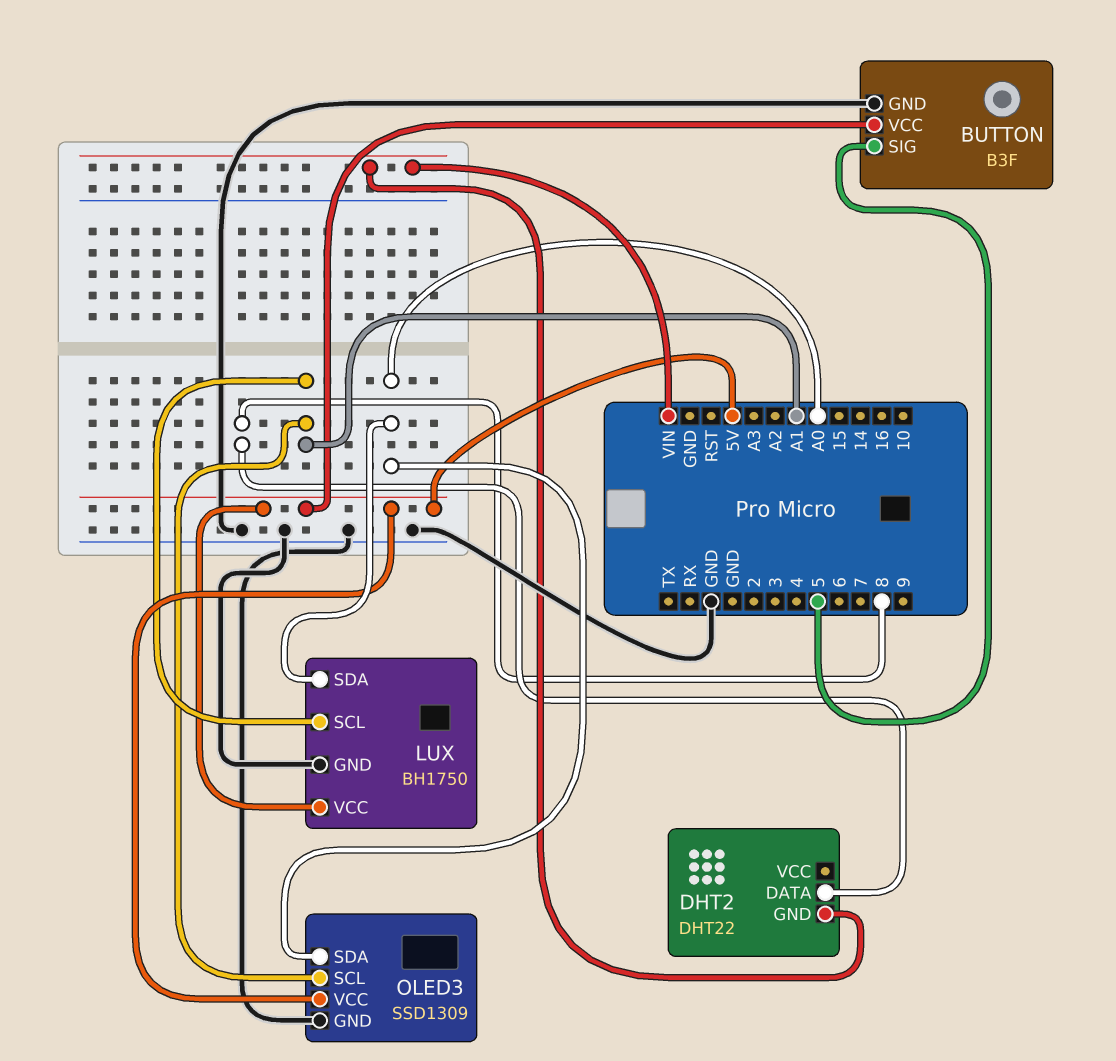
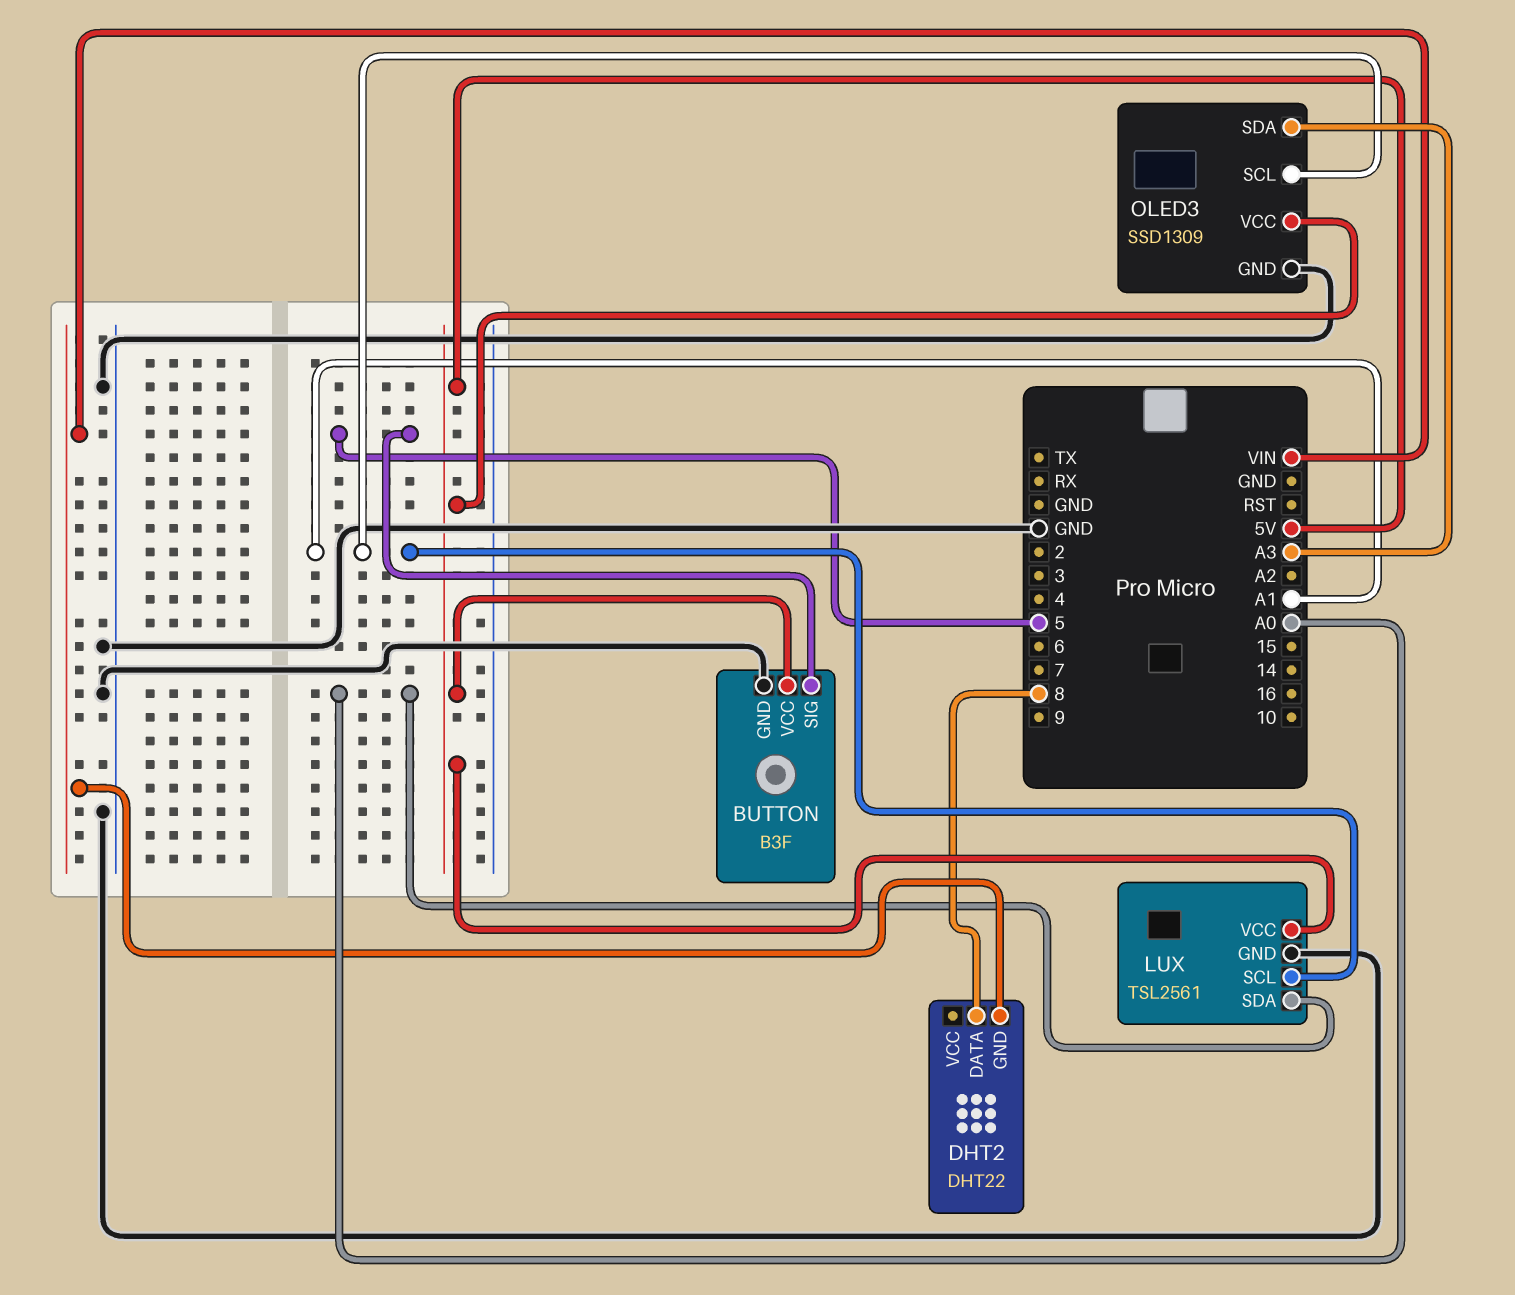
LUX: BH1750 -> TSL2561
OLED3 pin SDA: A0 -> A3

